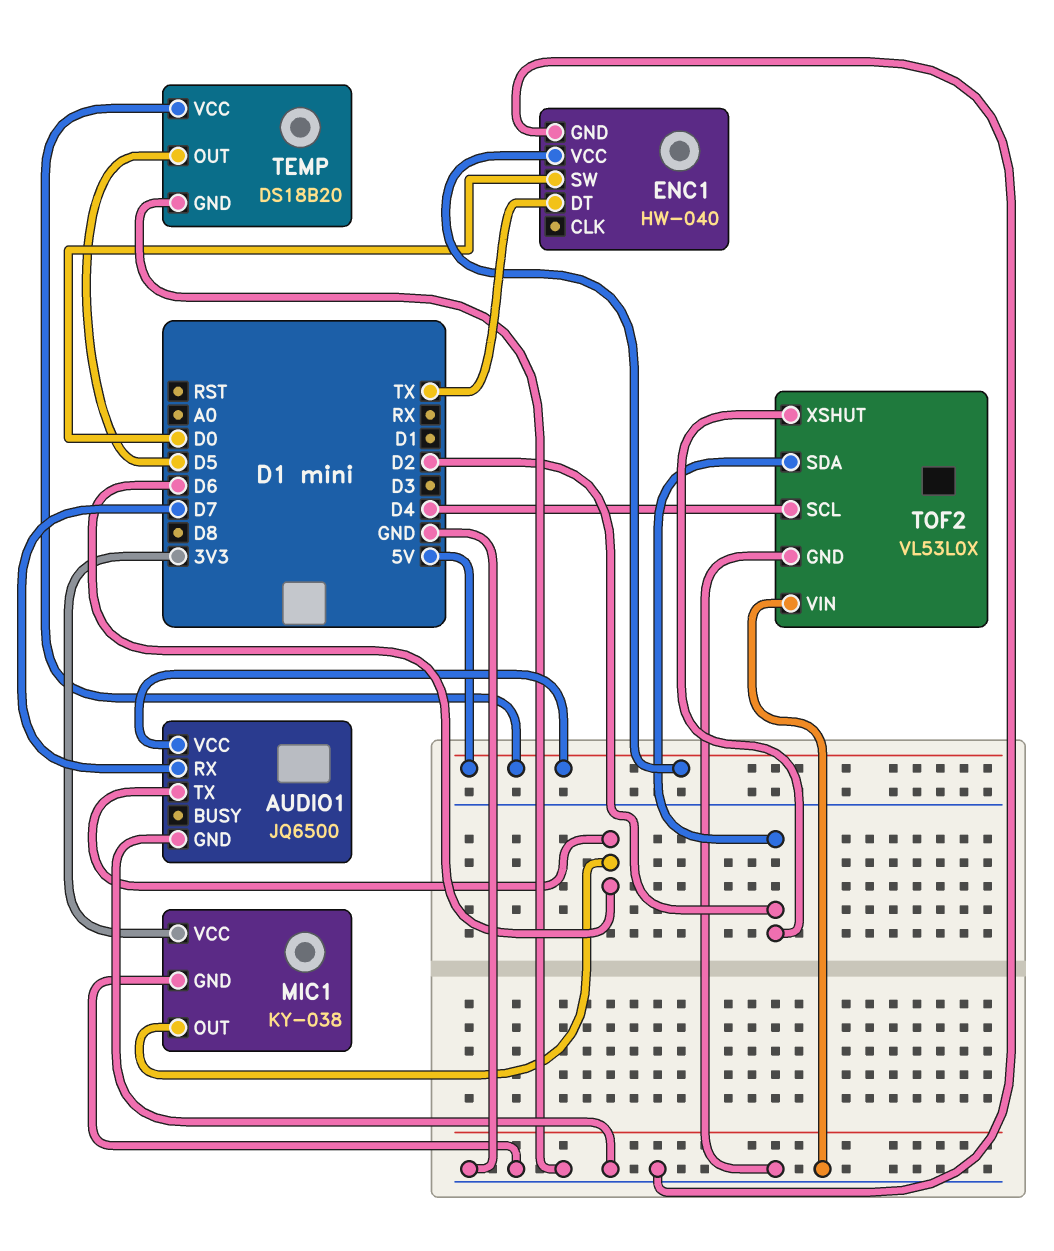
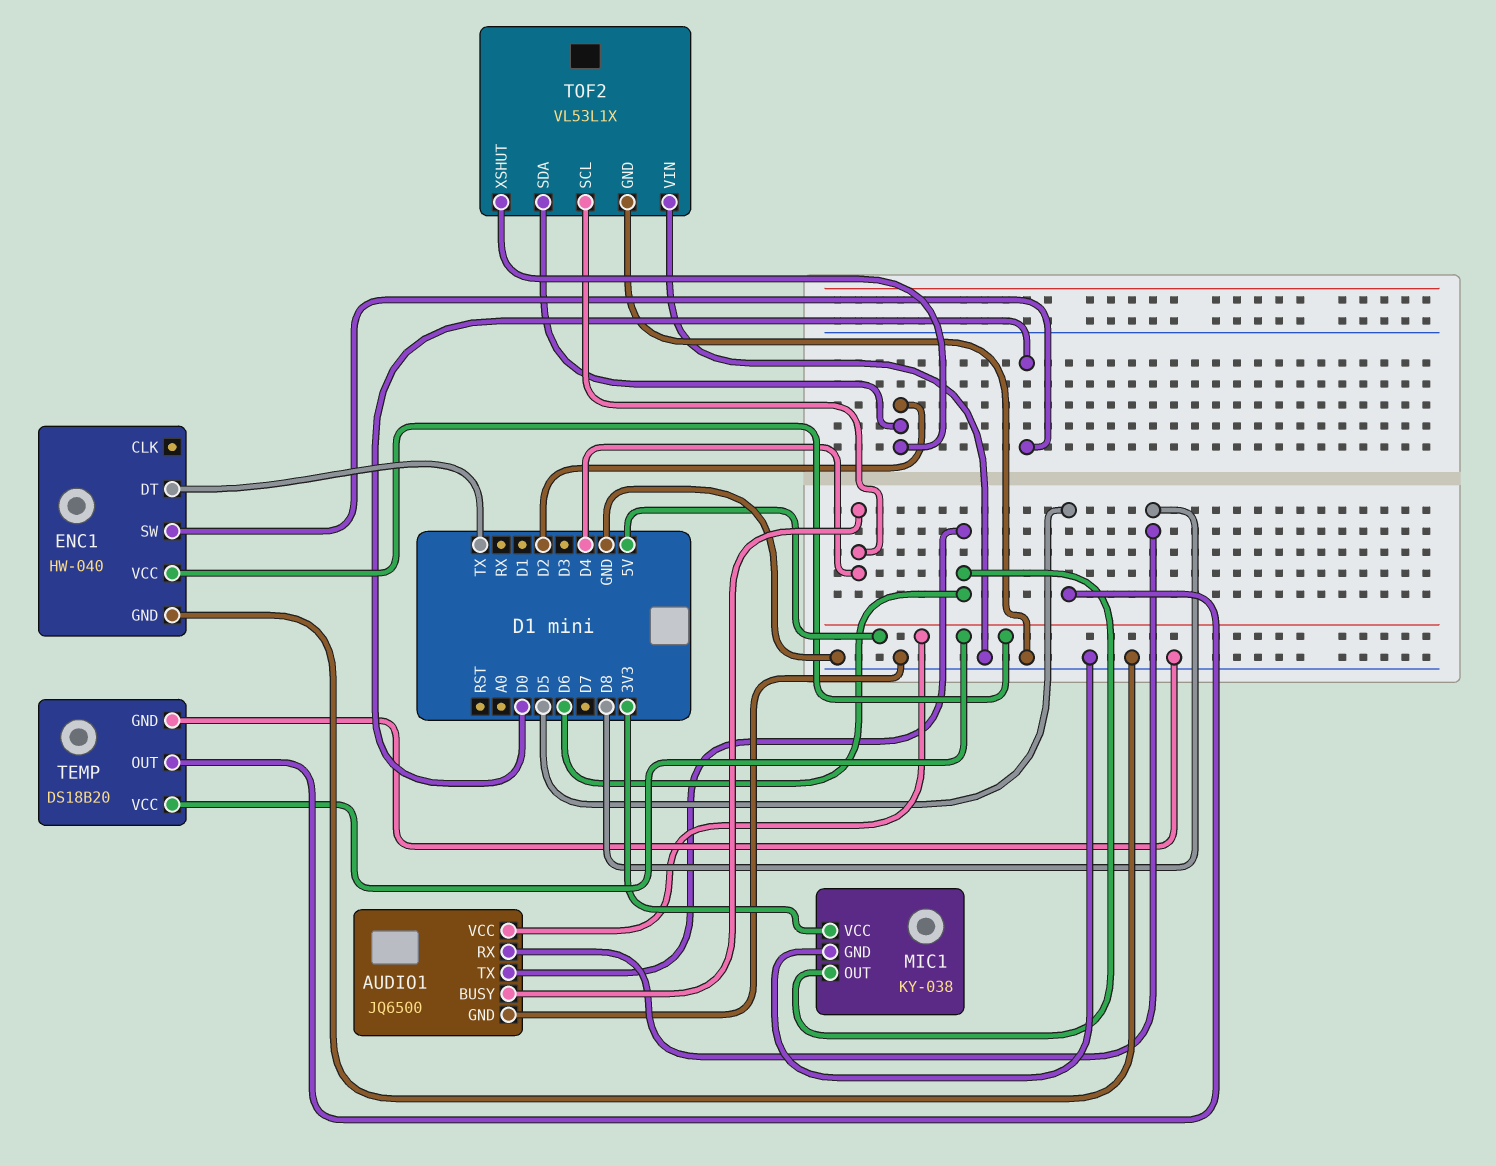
AUDIO1 pin BUSY: none -> D4
AUDIO1 pin RX: D7 -> D8
TOF2: VL53L0X -> VL53L1X

